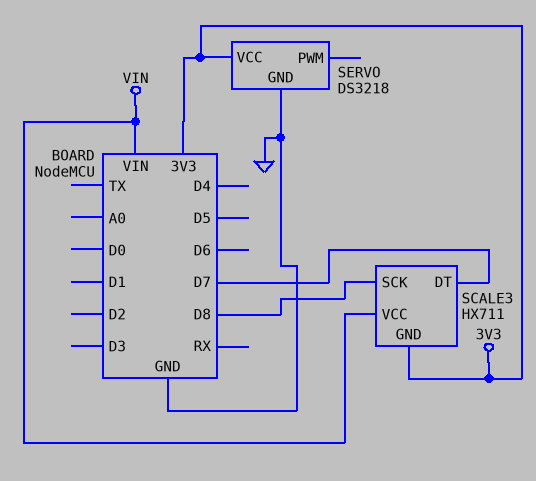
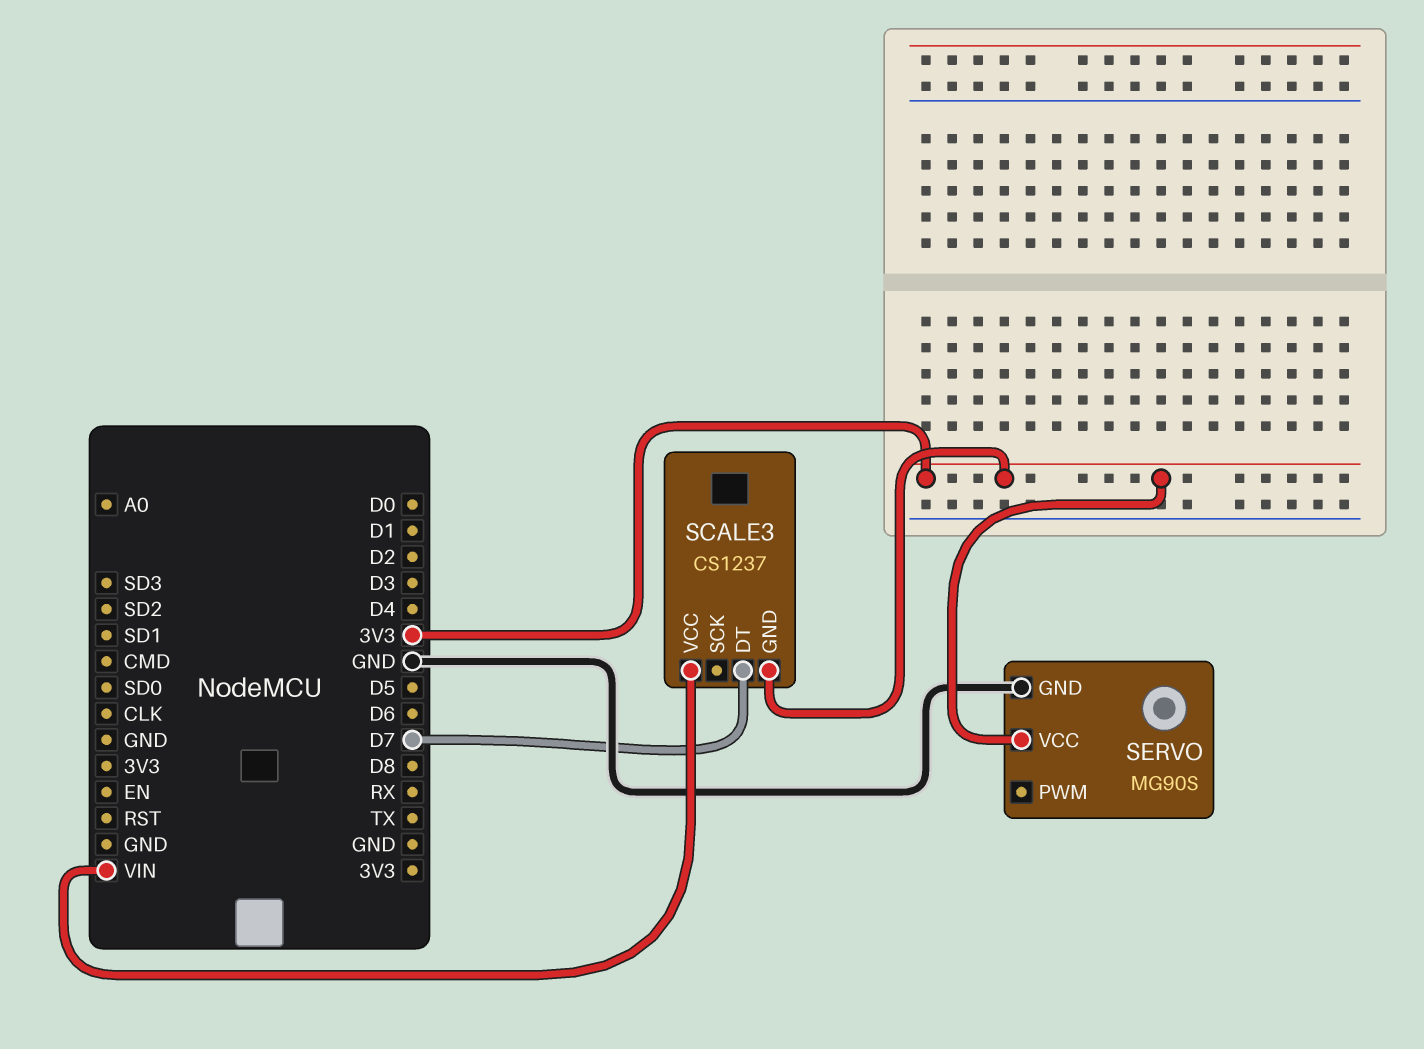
SCALE3: HX711 -> CS1237
SCALE3 pin SCK: D8 -> none
SERVO: DS3218 -> MG90S

